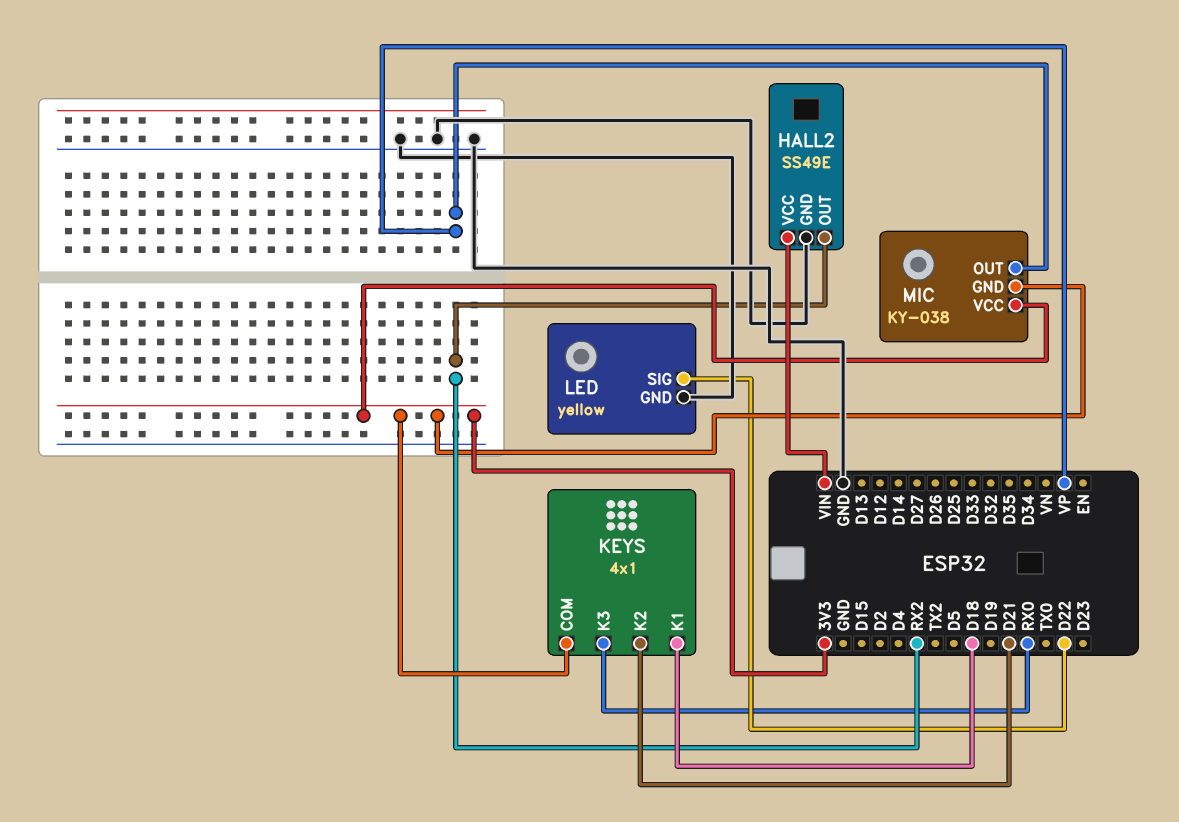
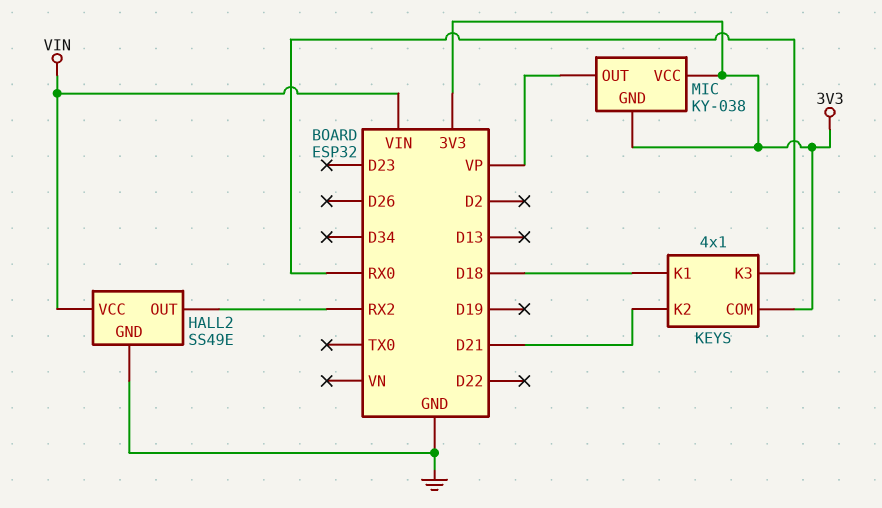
LED: yellow -> none
LED pin GND: GND -> none
LED pin SIG: D22 -> none

